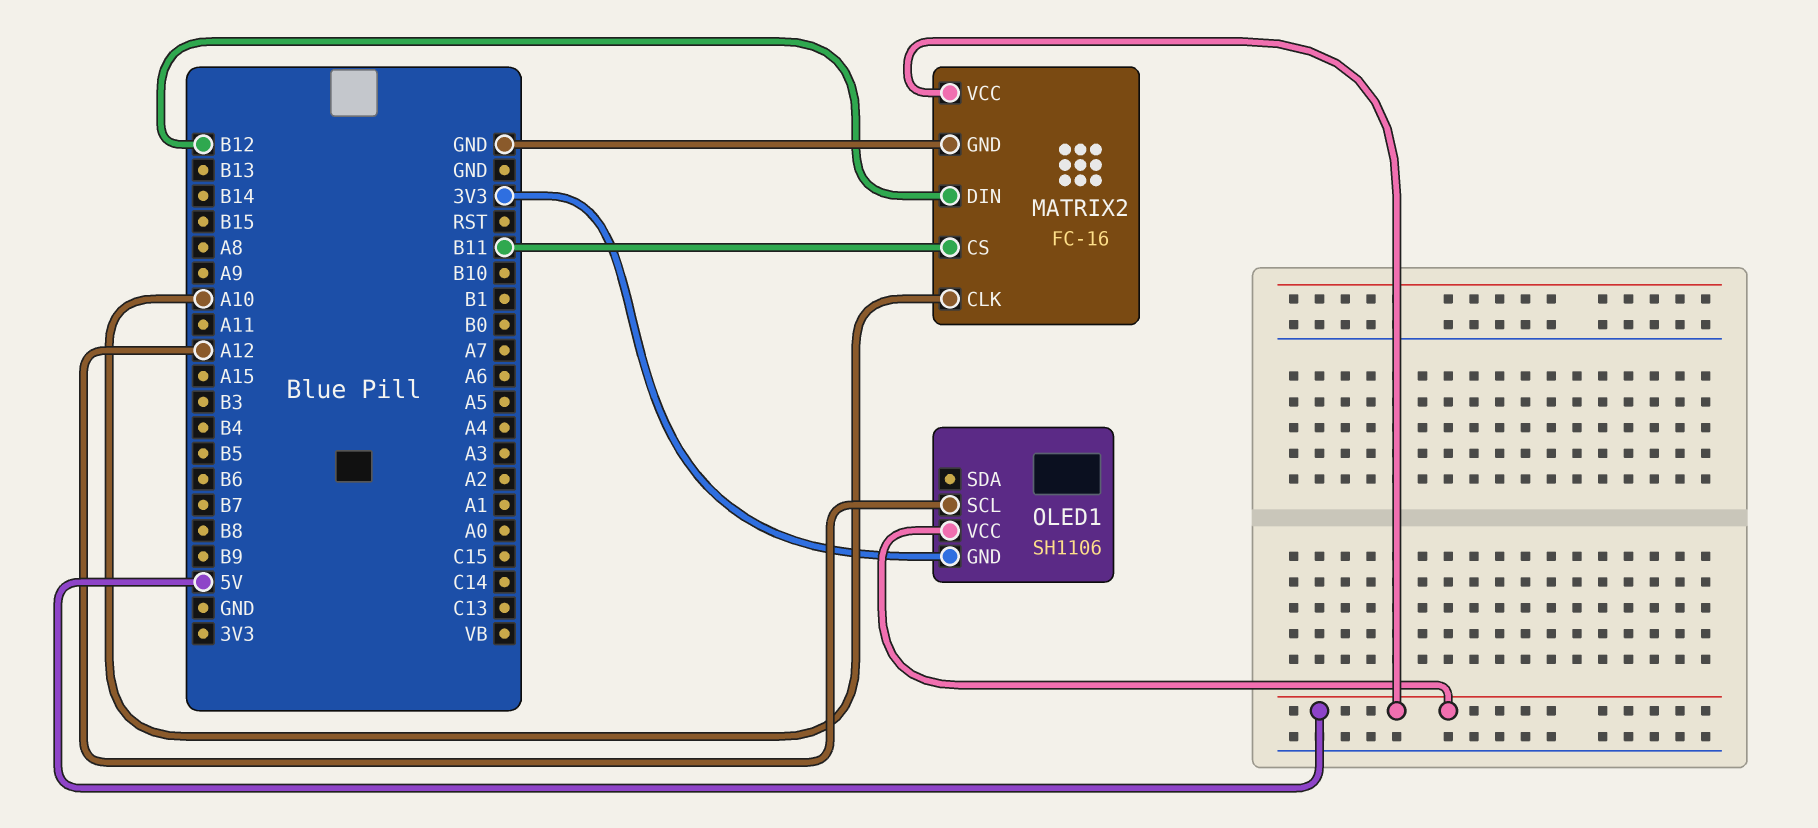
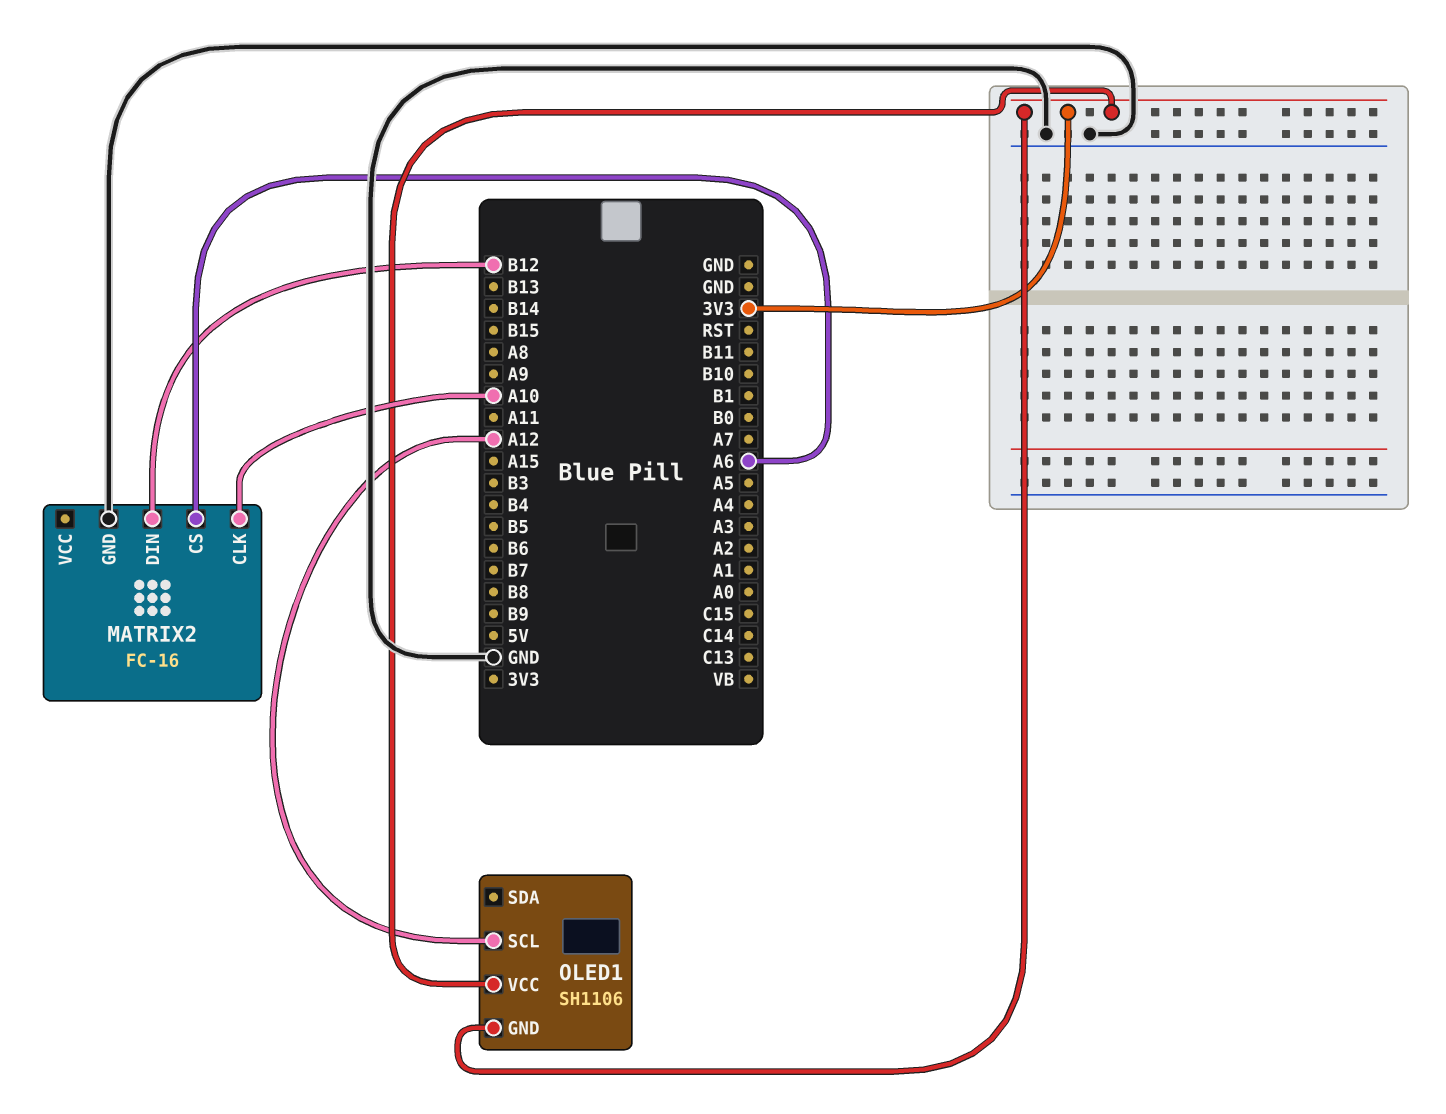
MATRIX2 pin CS: B11 -> A6
MATRIX2 pin VCC: 5V -> none
OLED1 pin VCC: 5V -> 3V3

